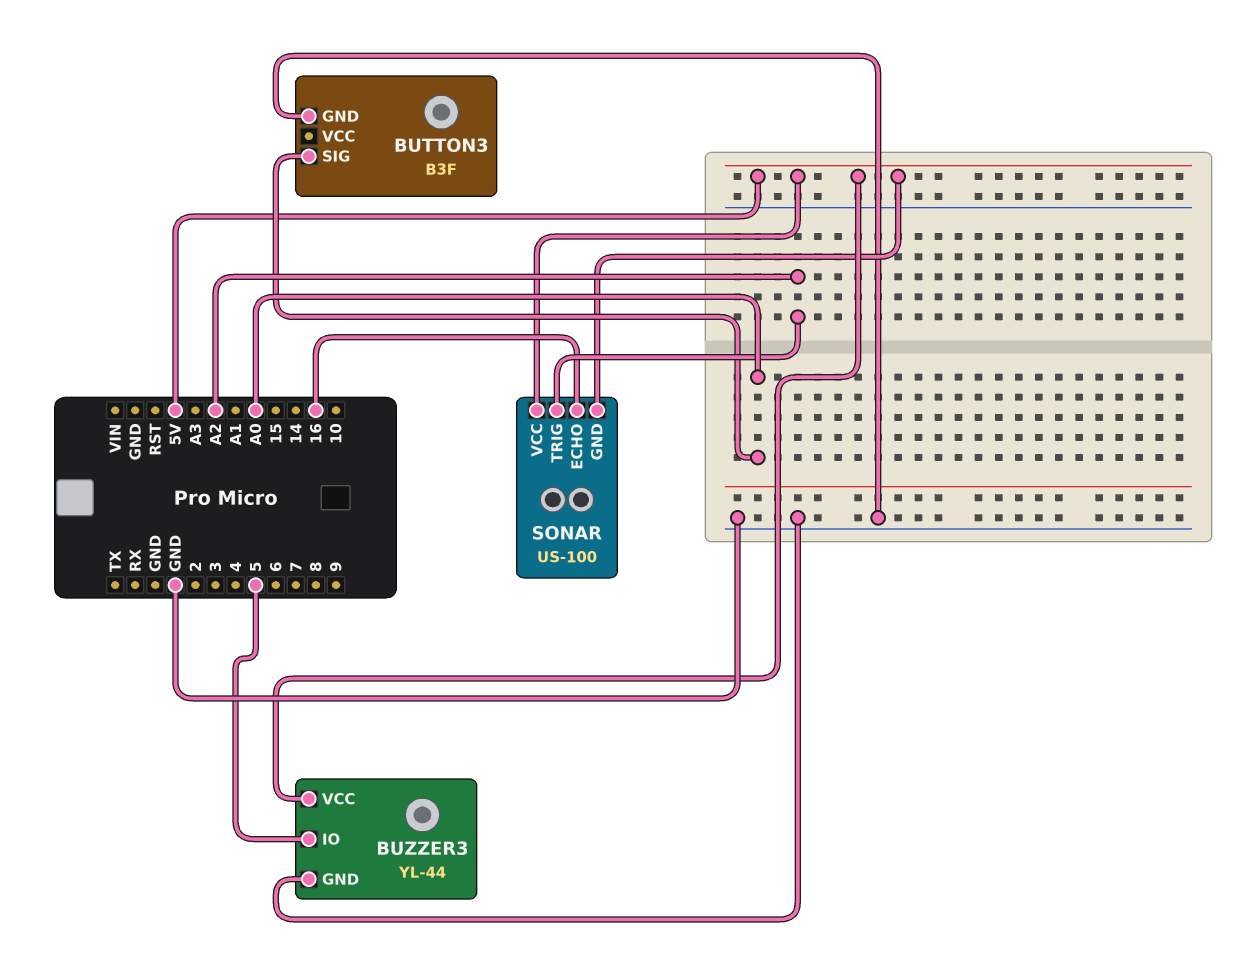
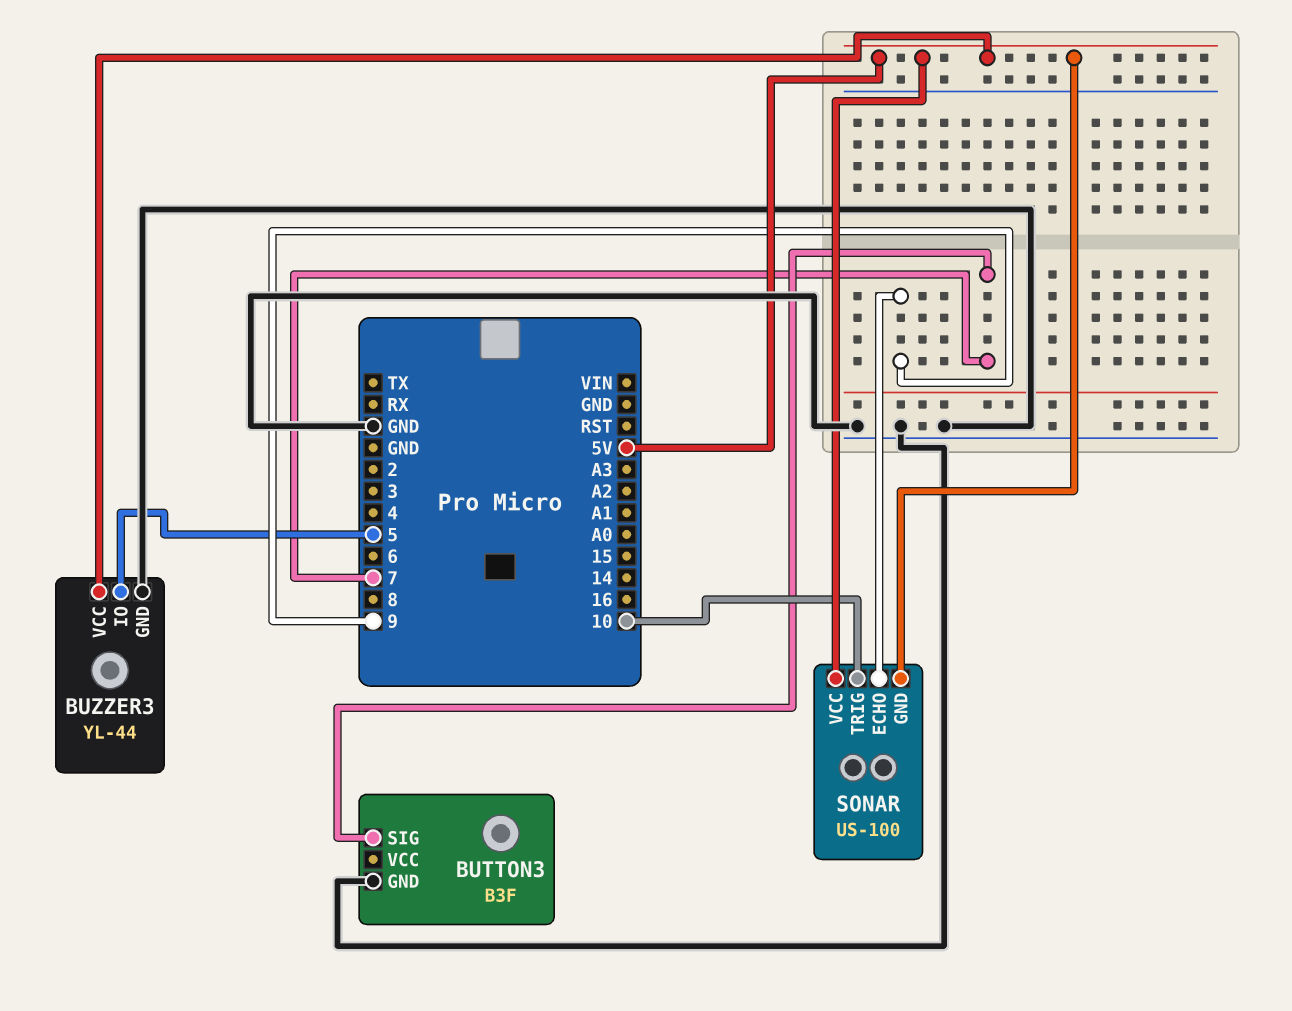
BUTTON3 pin SIG: A0 -> 7
SONAR pin ECHO: 16 -> 9
SONAR pin TRIG: A2 -> 10

